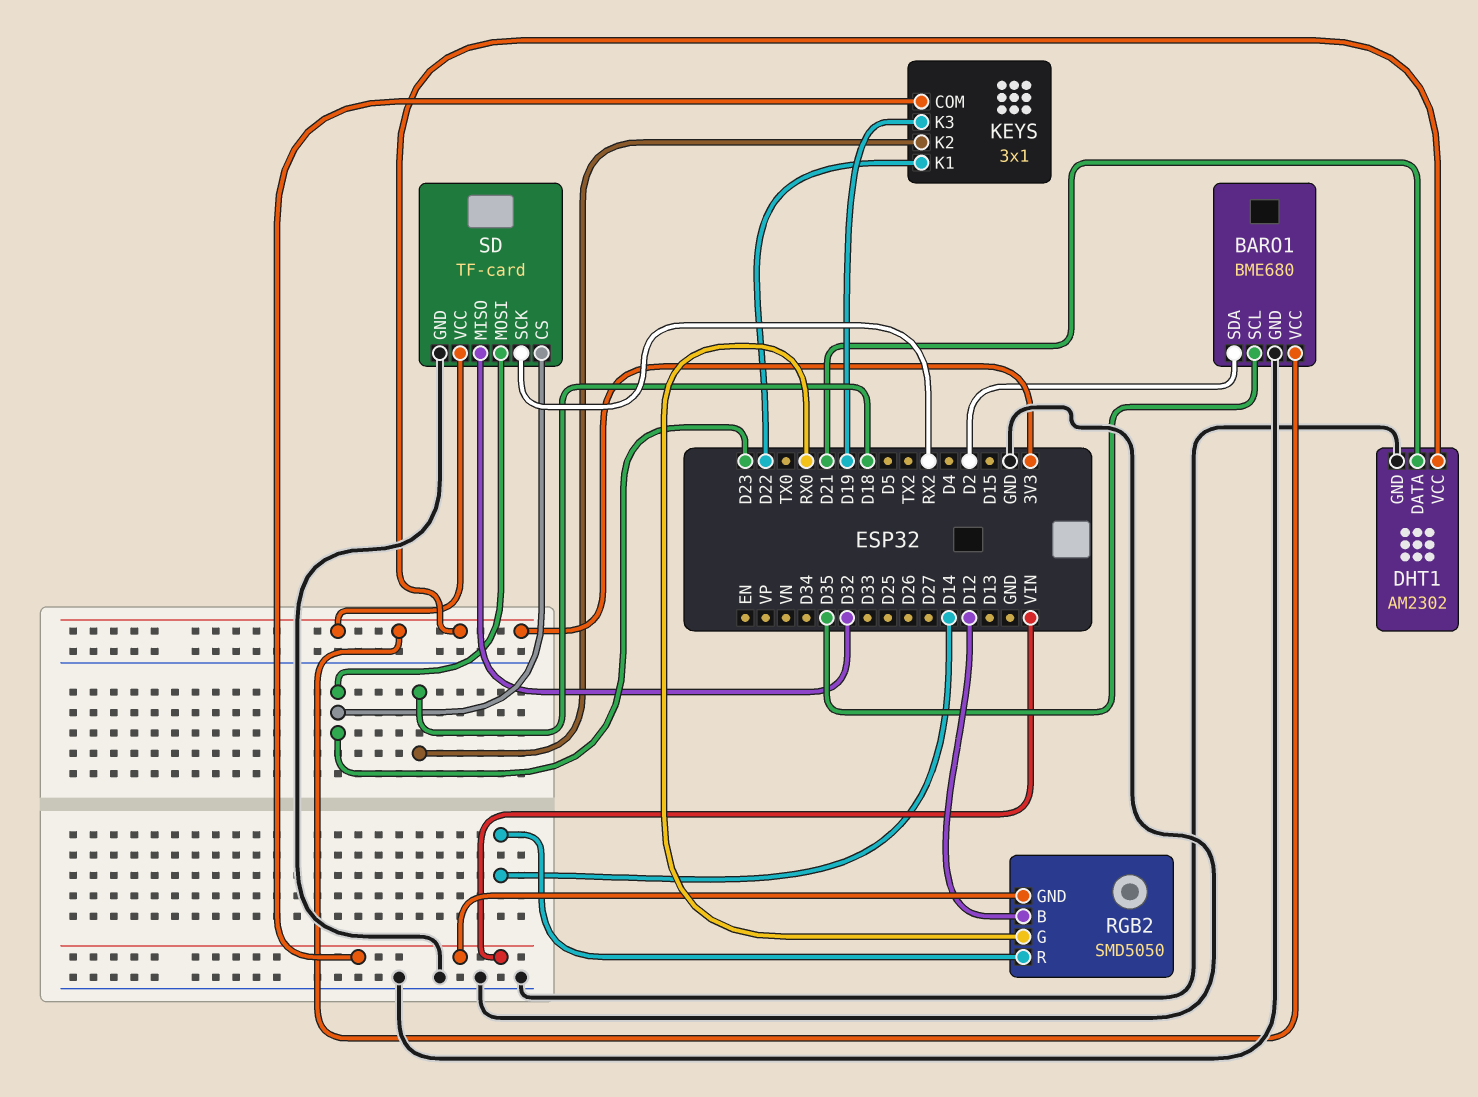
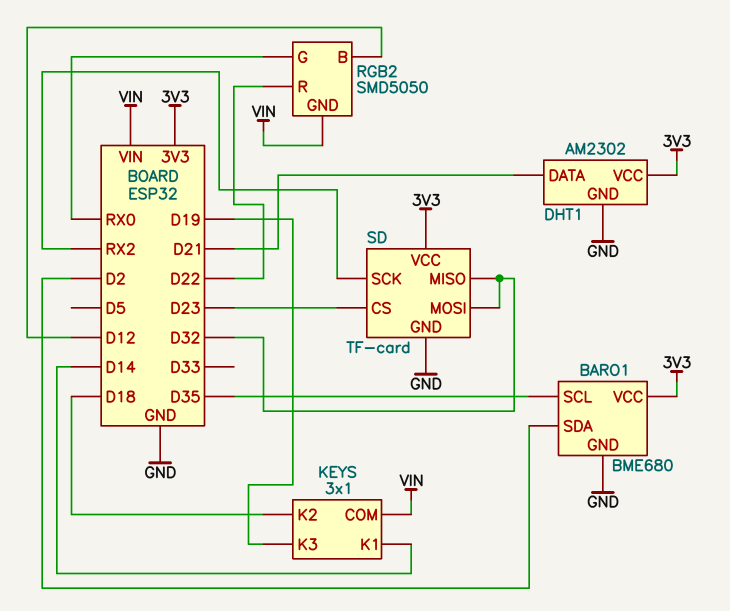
KEYS pin K1: D22 -> D14
RGB2 pin R: D14 -> D22
SD pin MOSI: D23 -> D32

